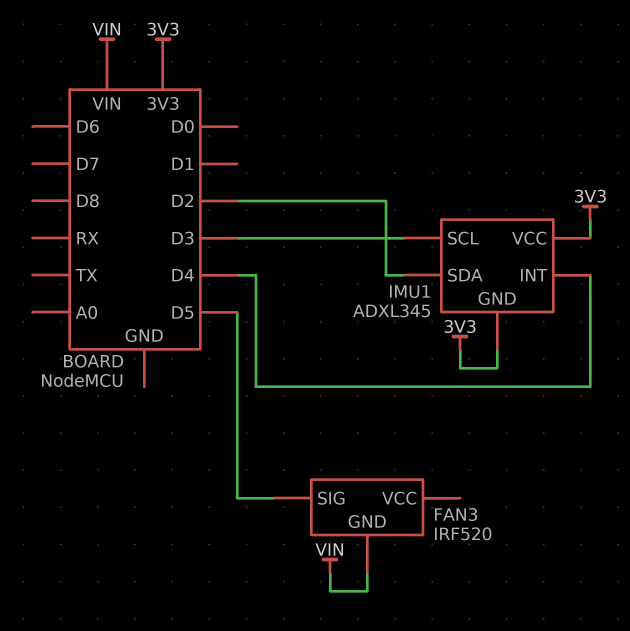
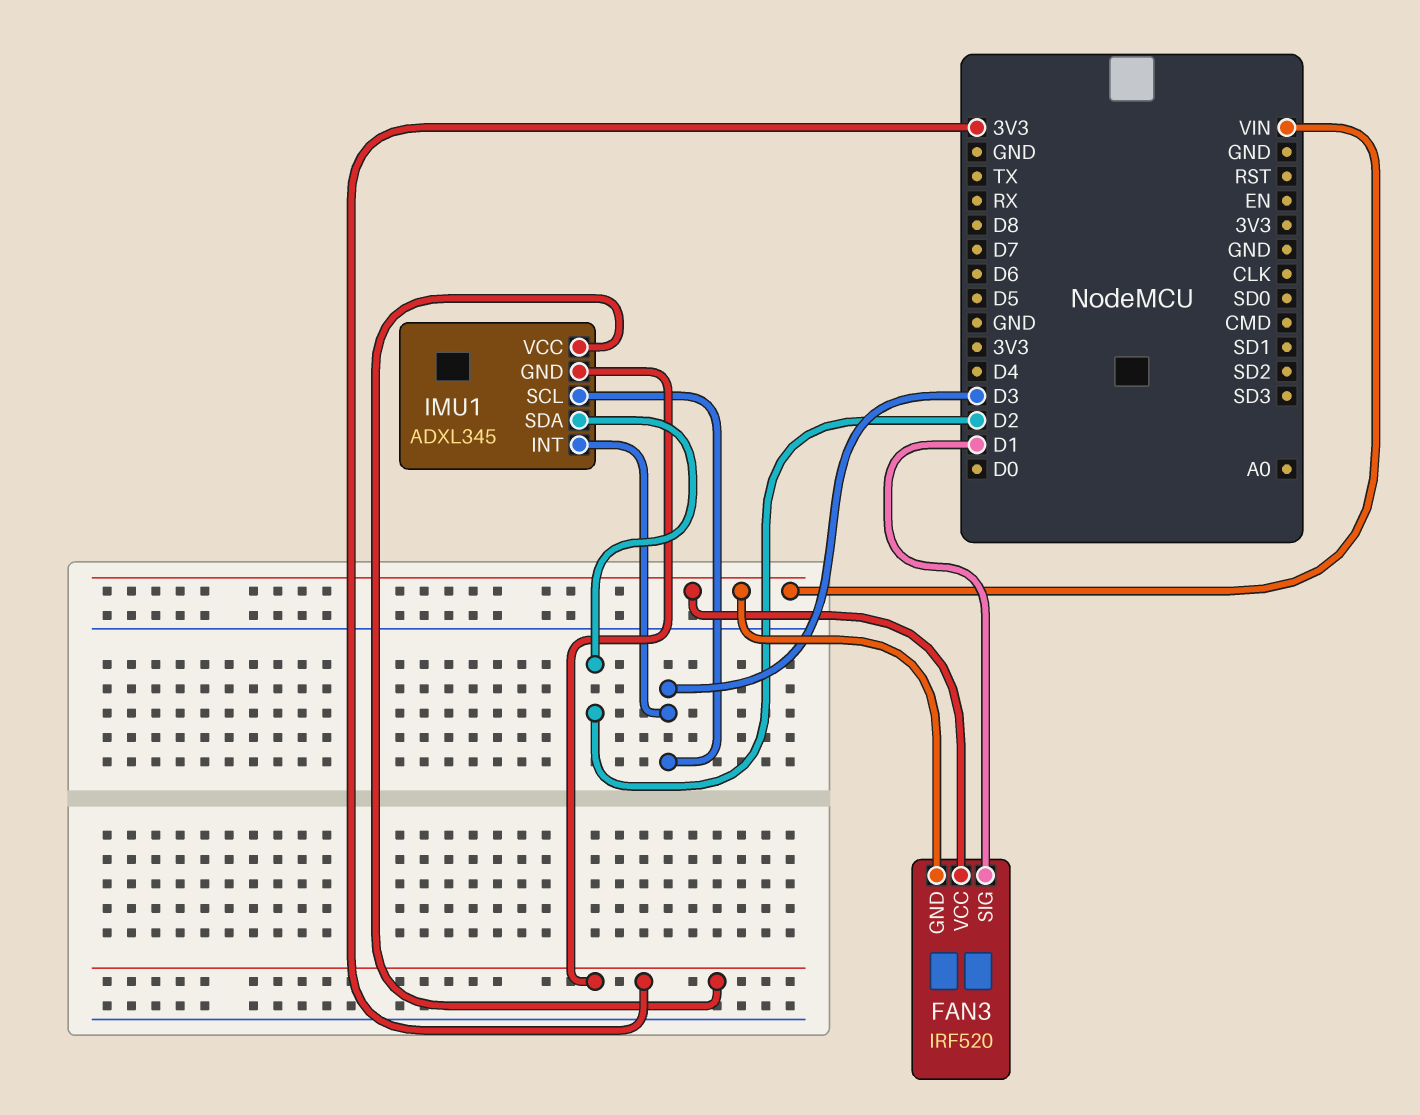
FAN3 pin SIG: D5 -> D1
FAN3 pin VCC: none -> VIN
IMU1 pin INT: D4 -> D3

